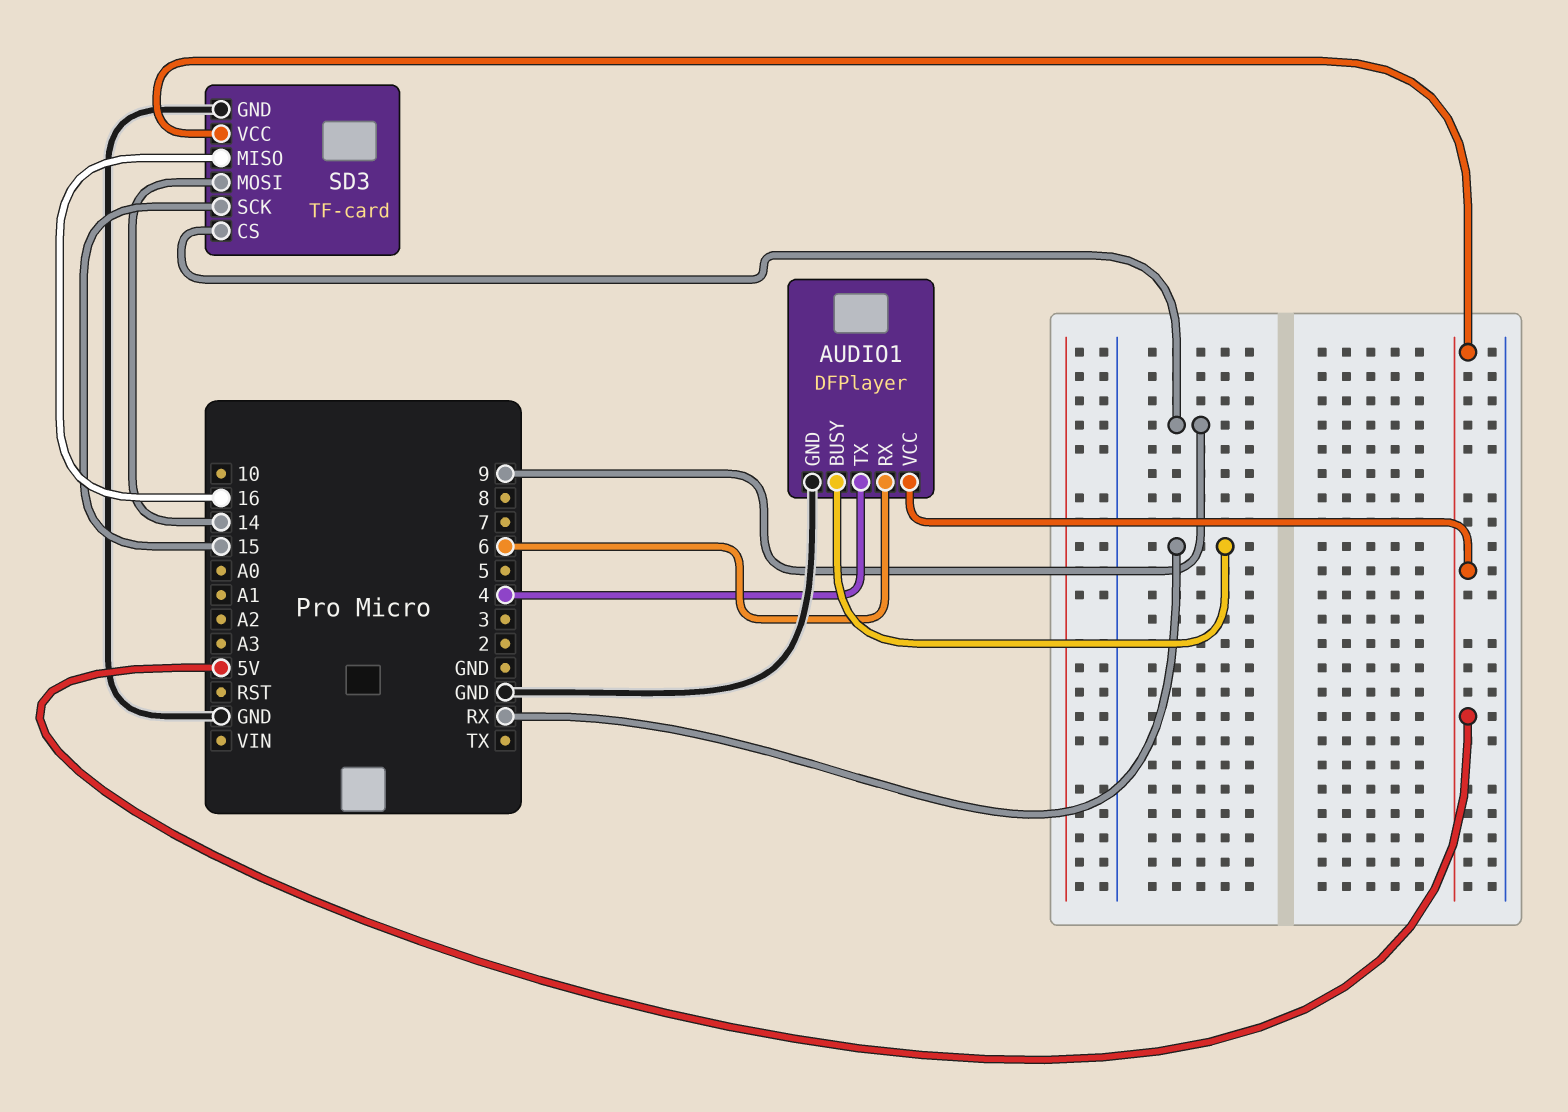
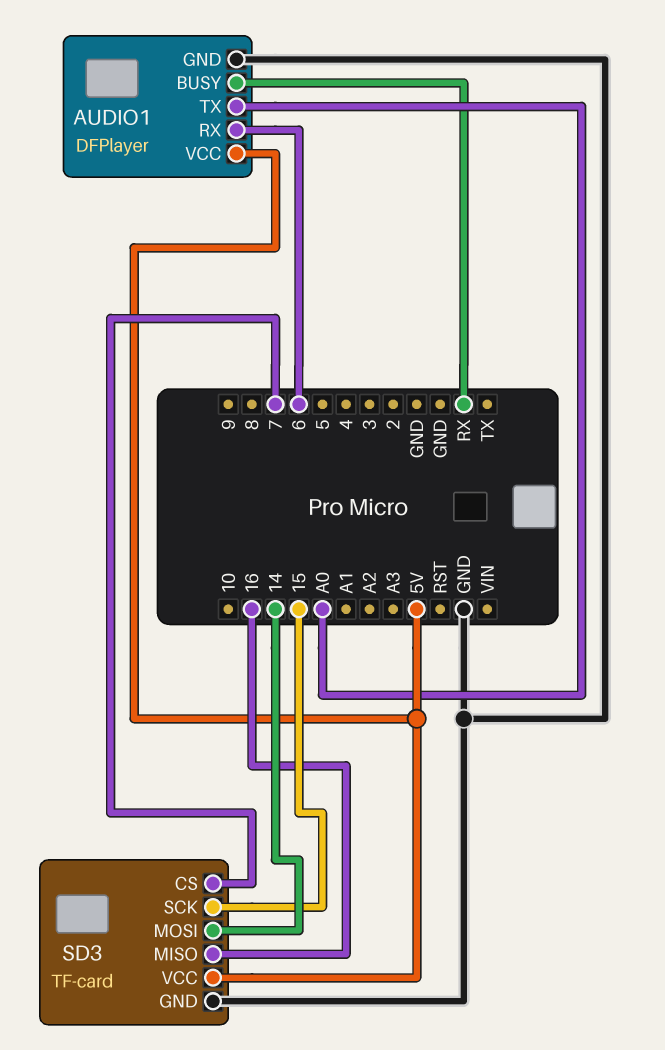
AUDIO1 pin TX: 4 -> A0
SD3 pin CS: 9 -> 7

